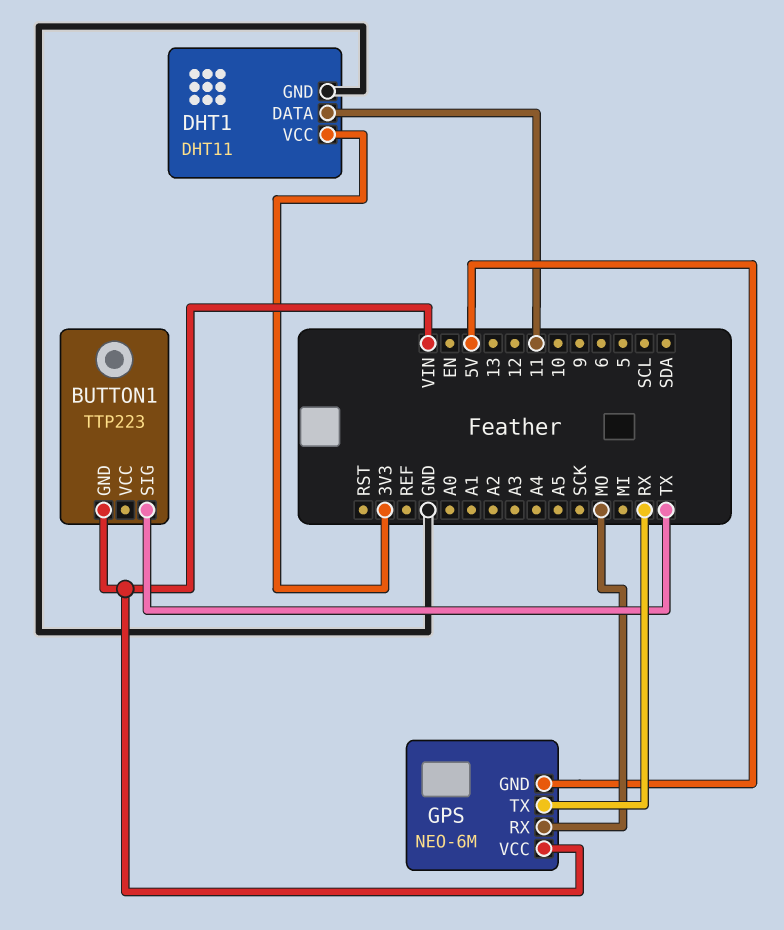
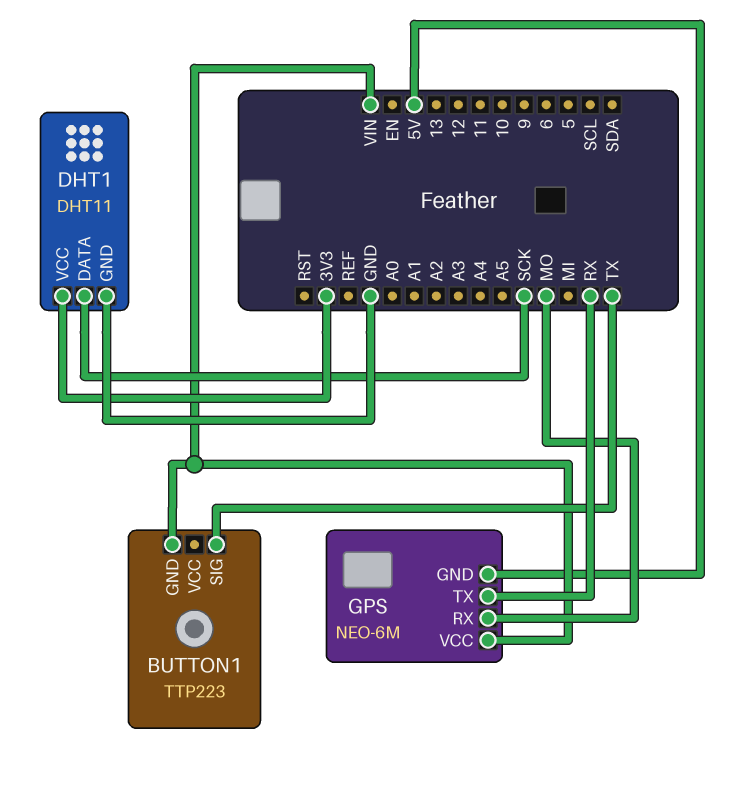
DHT1 pin DATA: 11 -> SCK

